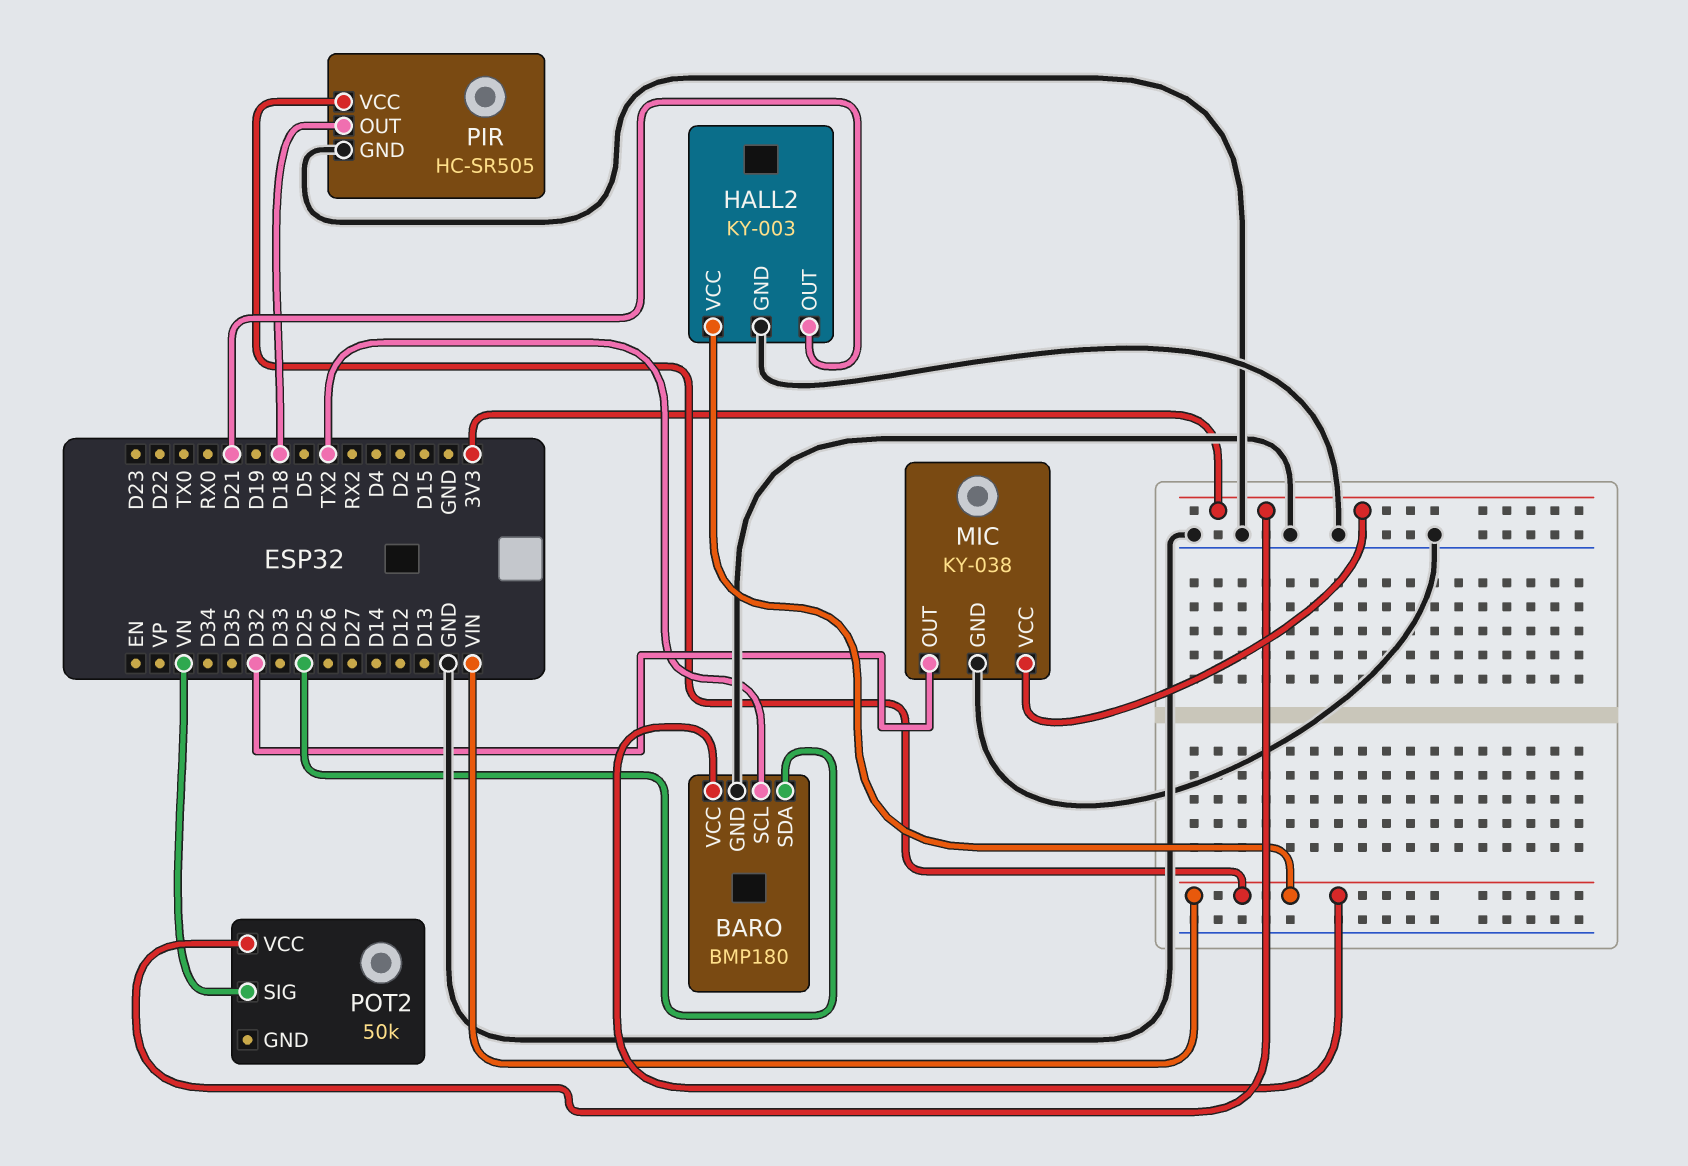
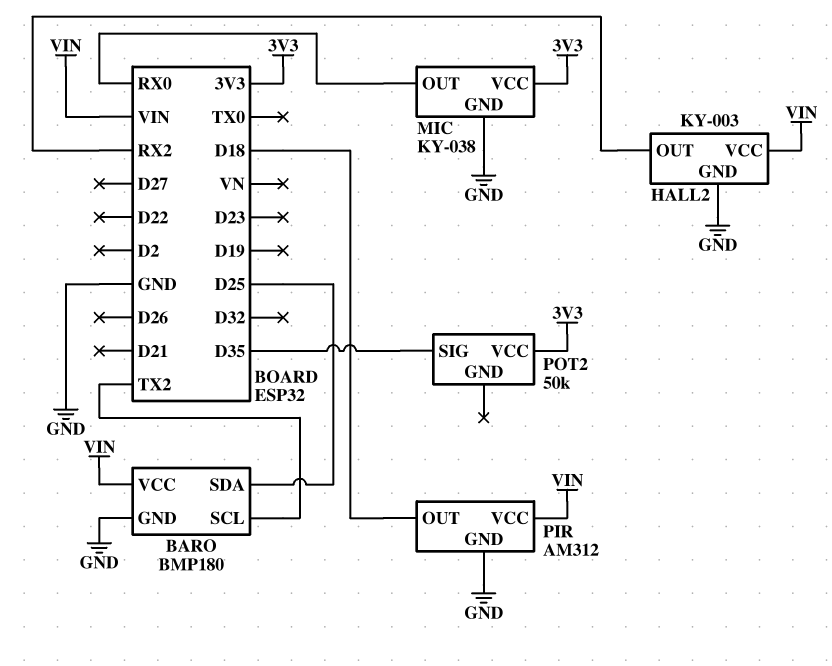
HALL2 pin OUT: D21 -> RX2
MIC pin OUT: D32 -> RX0
PIR: HC-SR505 -> AM312
POT2 pin SIG: VN -> D35

